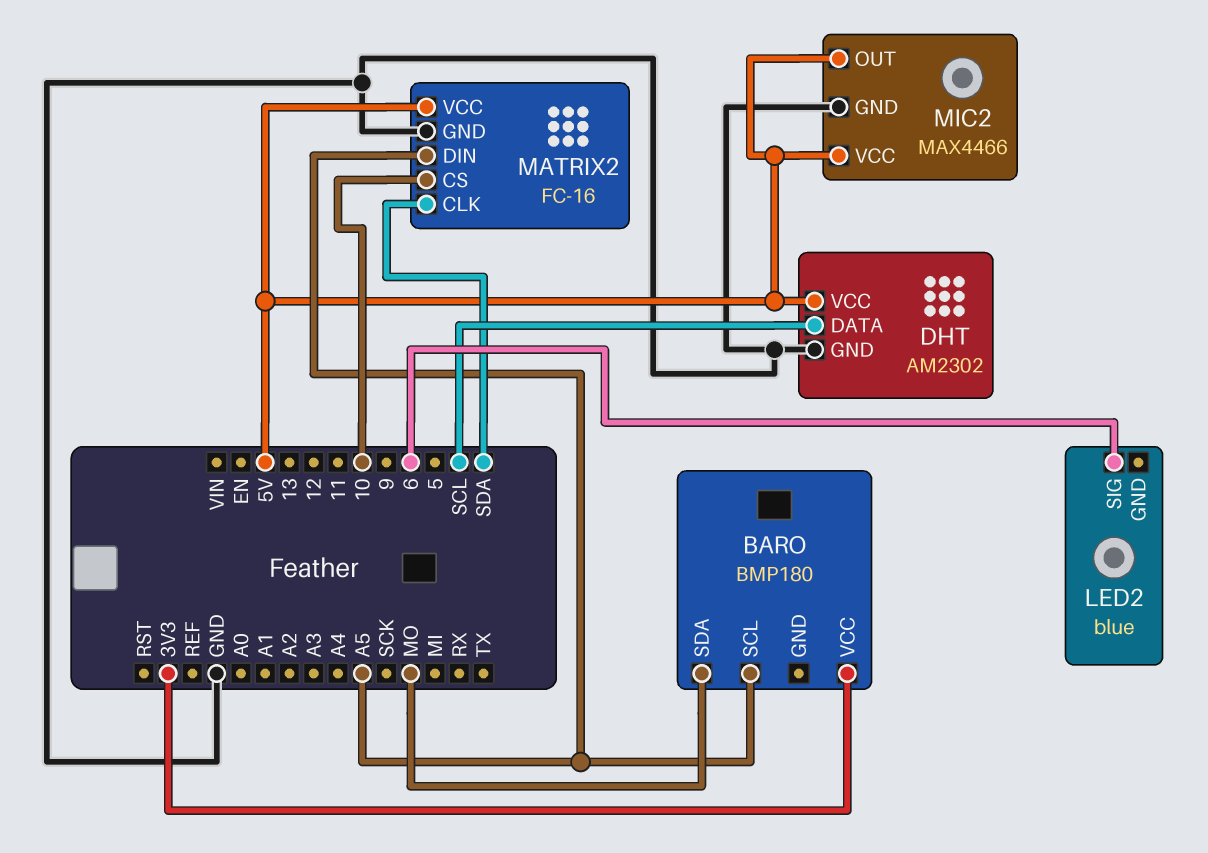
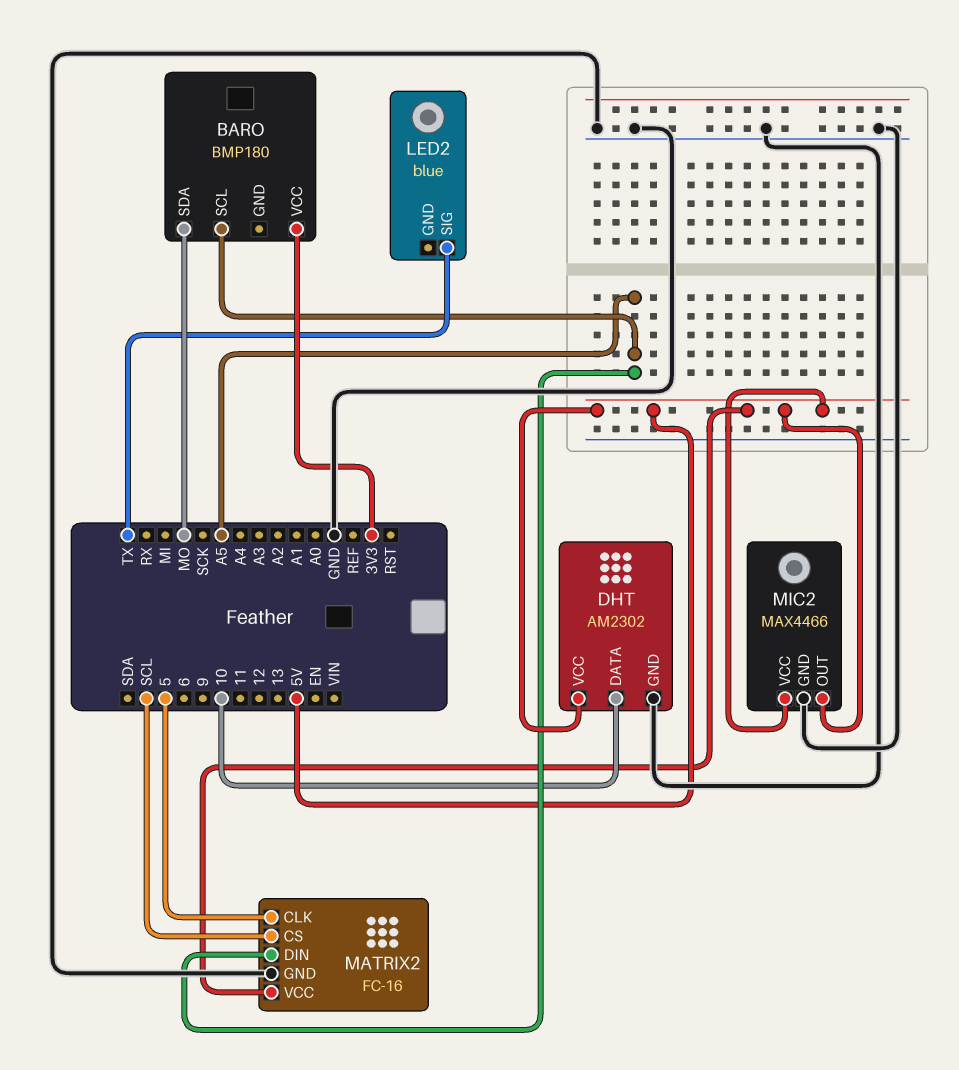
DHT pin DATA: SCL -> 10
LED2 pin SIG: 6 -> TX
MATRIX2 pin CLK: SDA -> 5
MATRIX2 pin CS: 10 -> SCL

